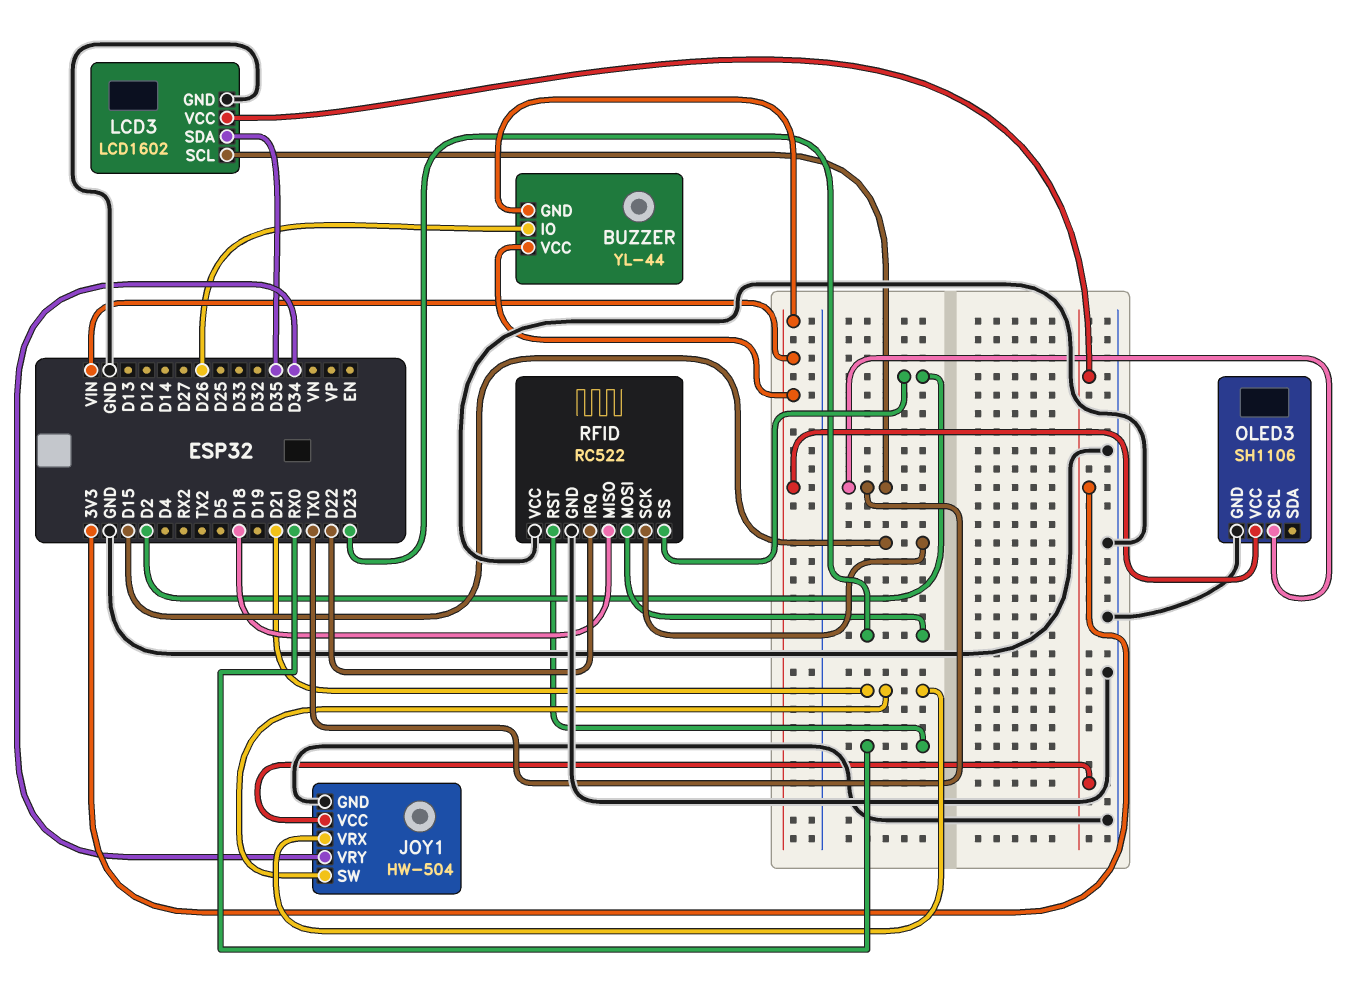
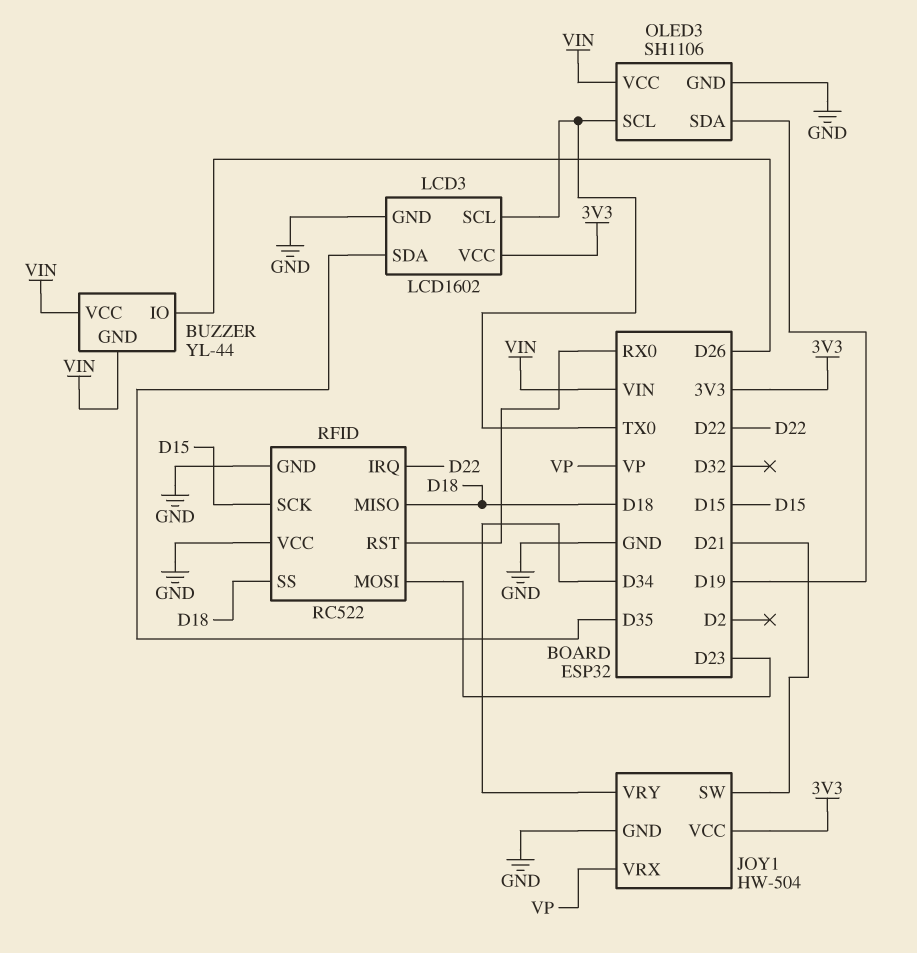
JOY1 pin VRX: D21 -> VP
OLED3 pin SDA: none -> D19
RFID pin SS: D2 -> D18

